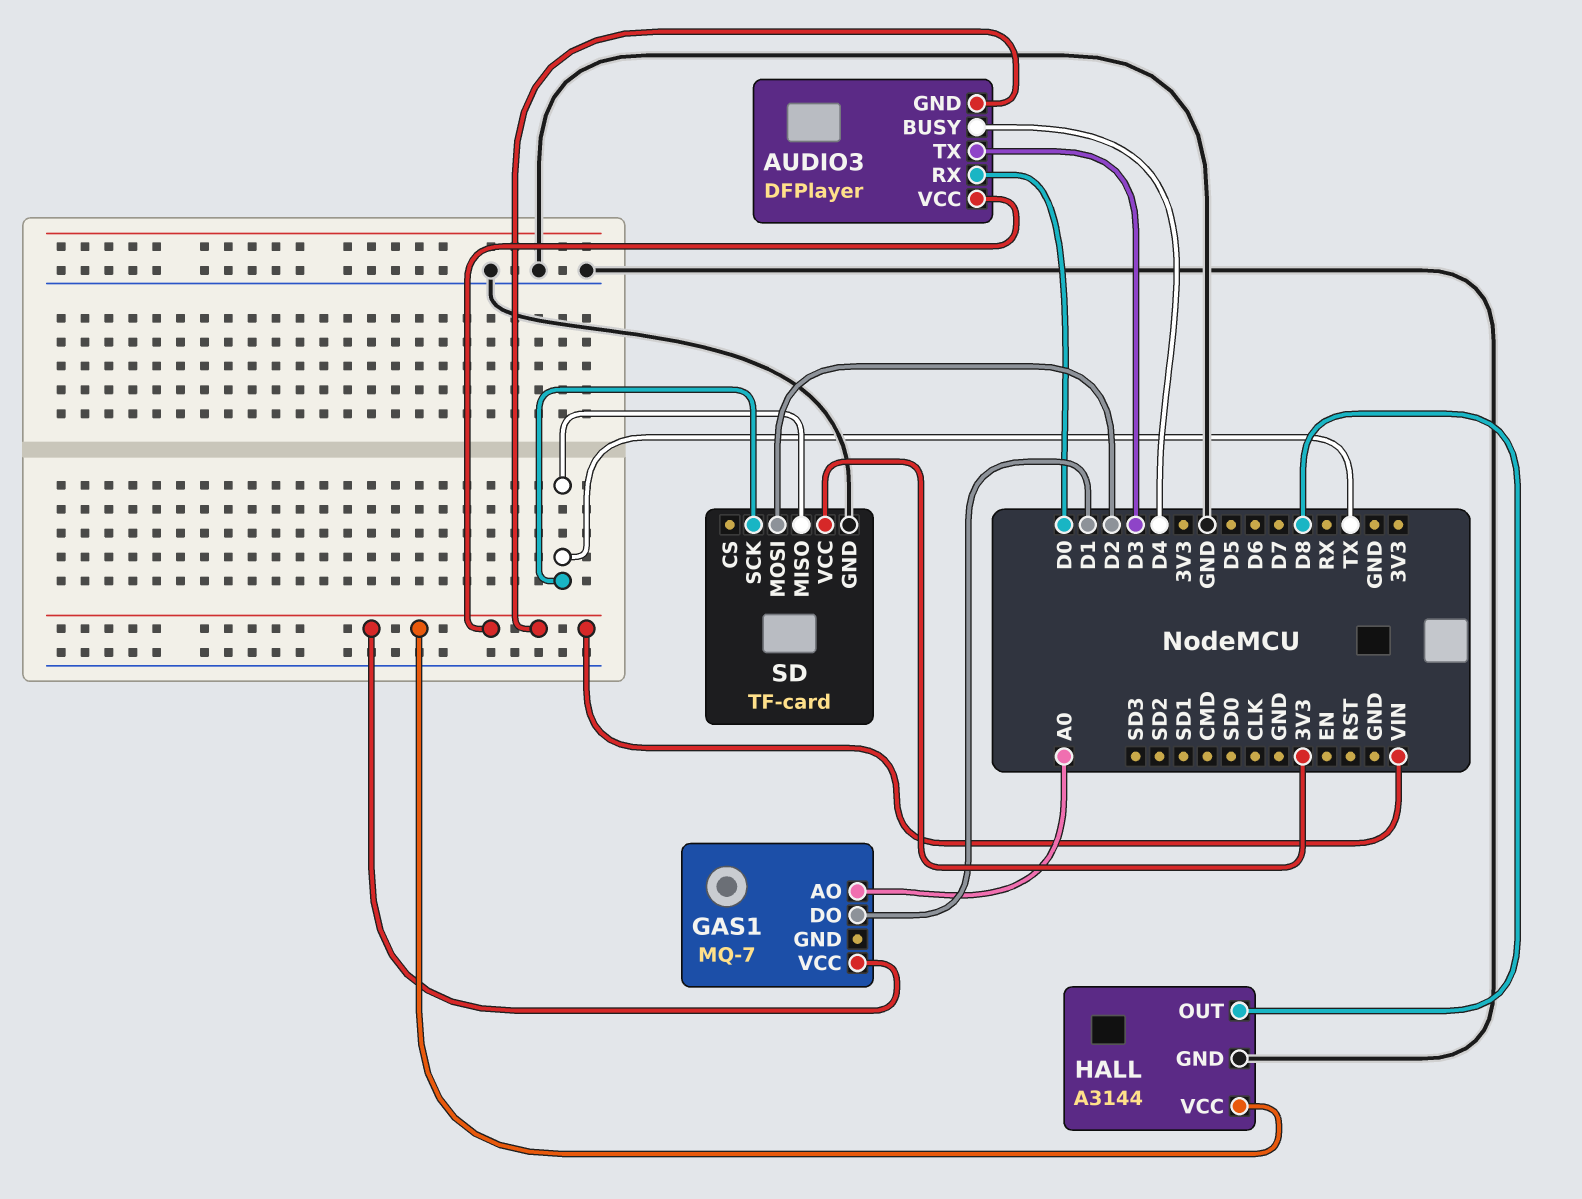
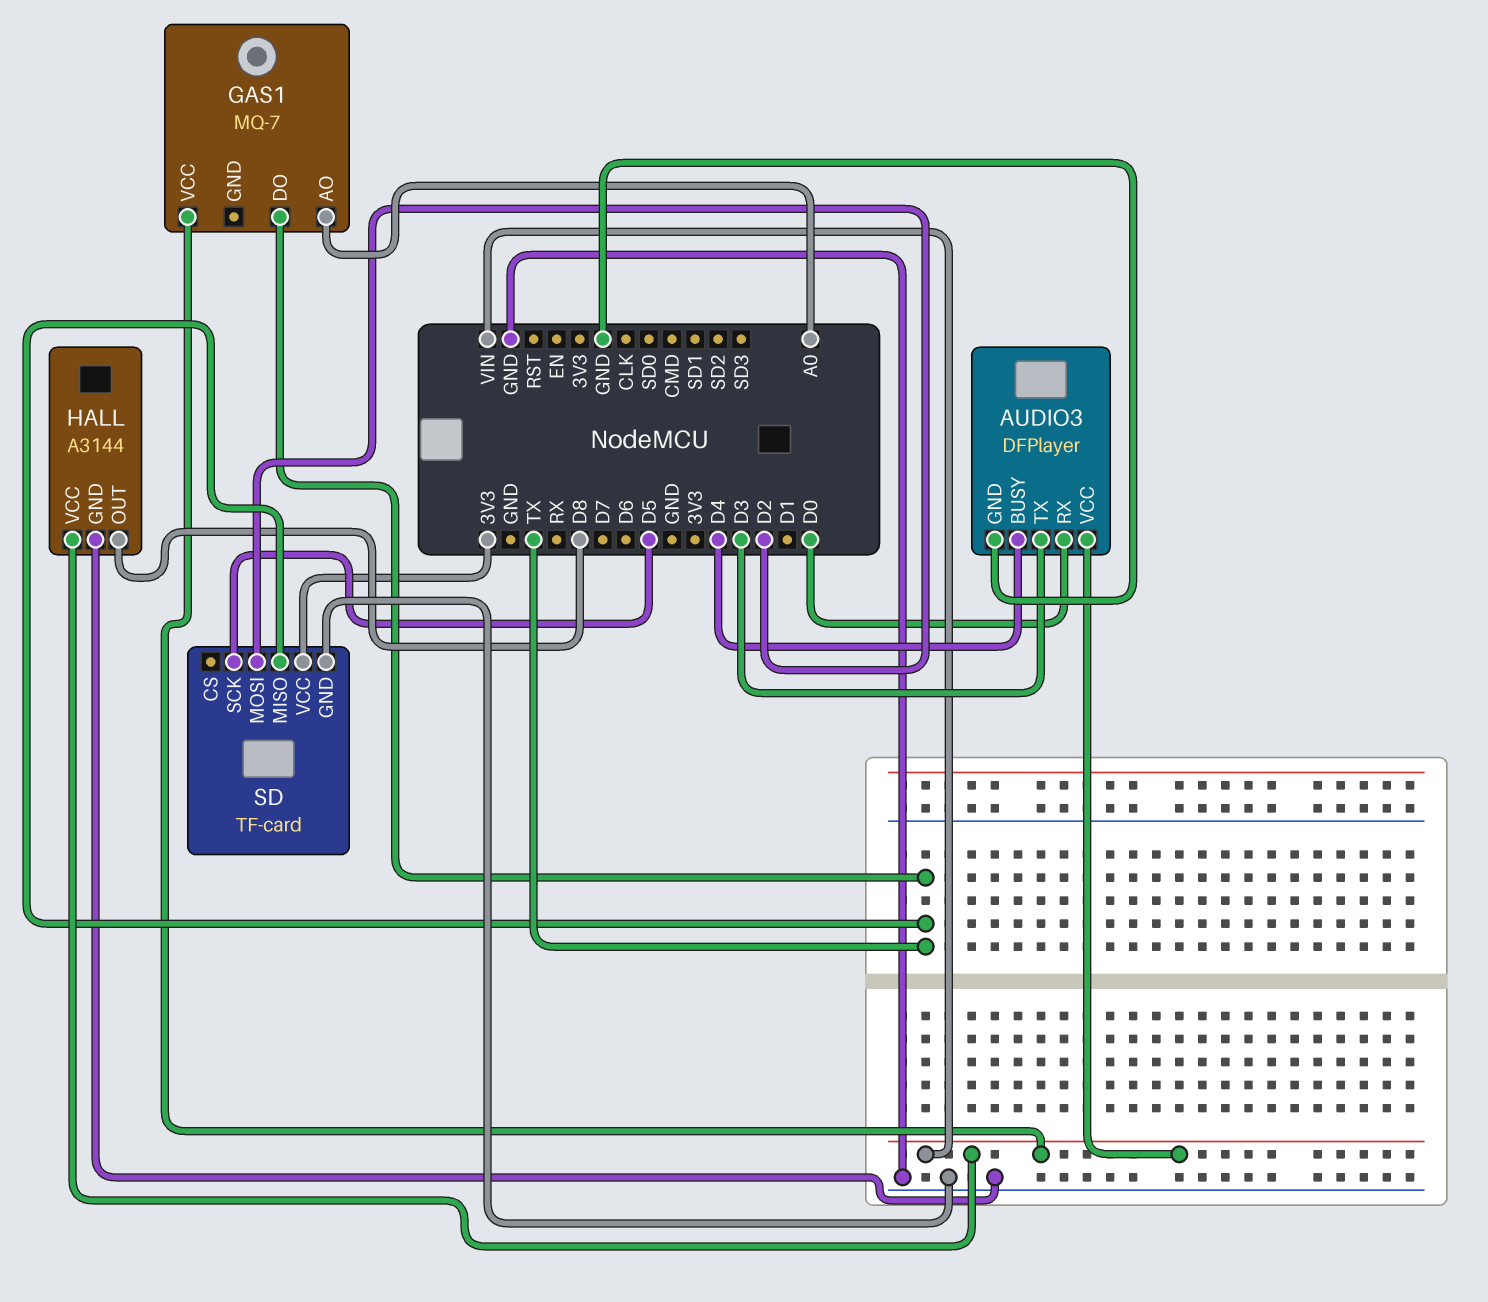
AUDIO3 pin GND: VIN -> GND
GAS1 pin DO: D1 -> TX
SD pin SCK: TX -> D5

